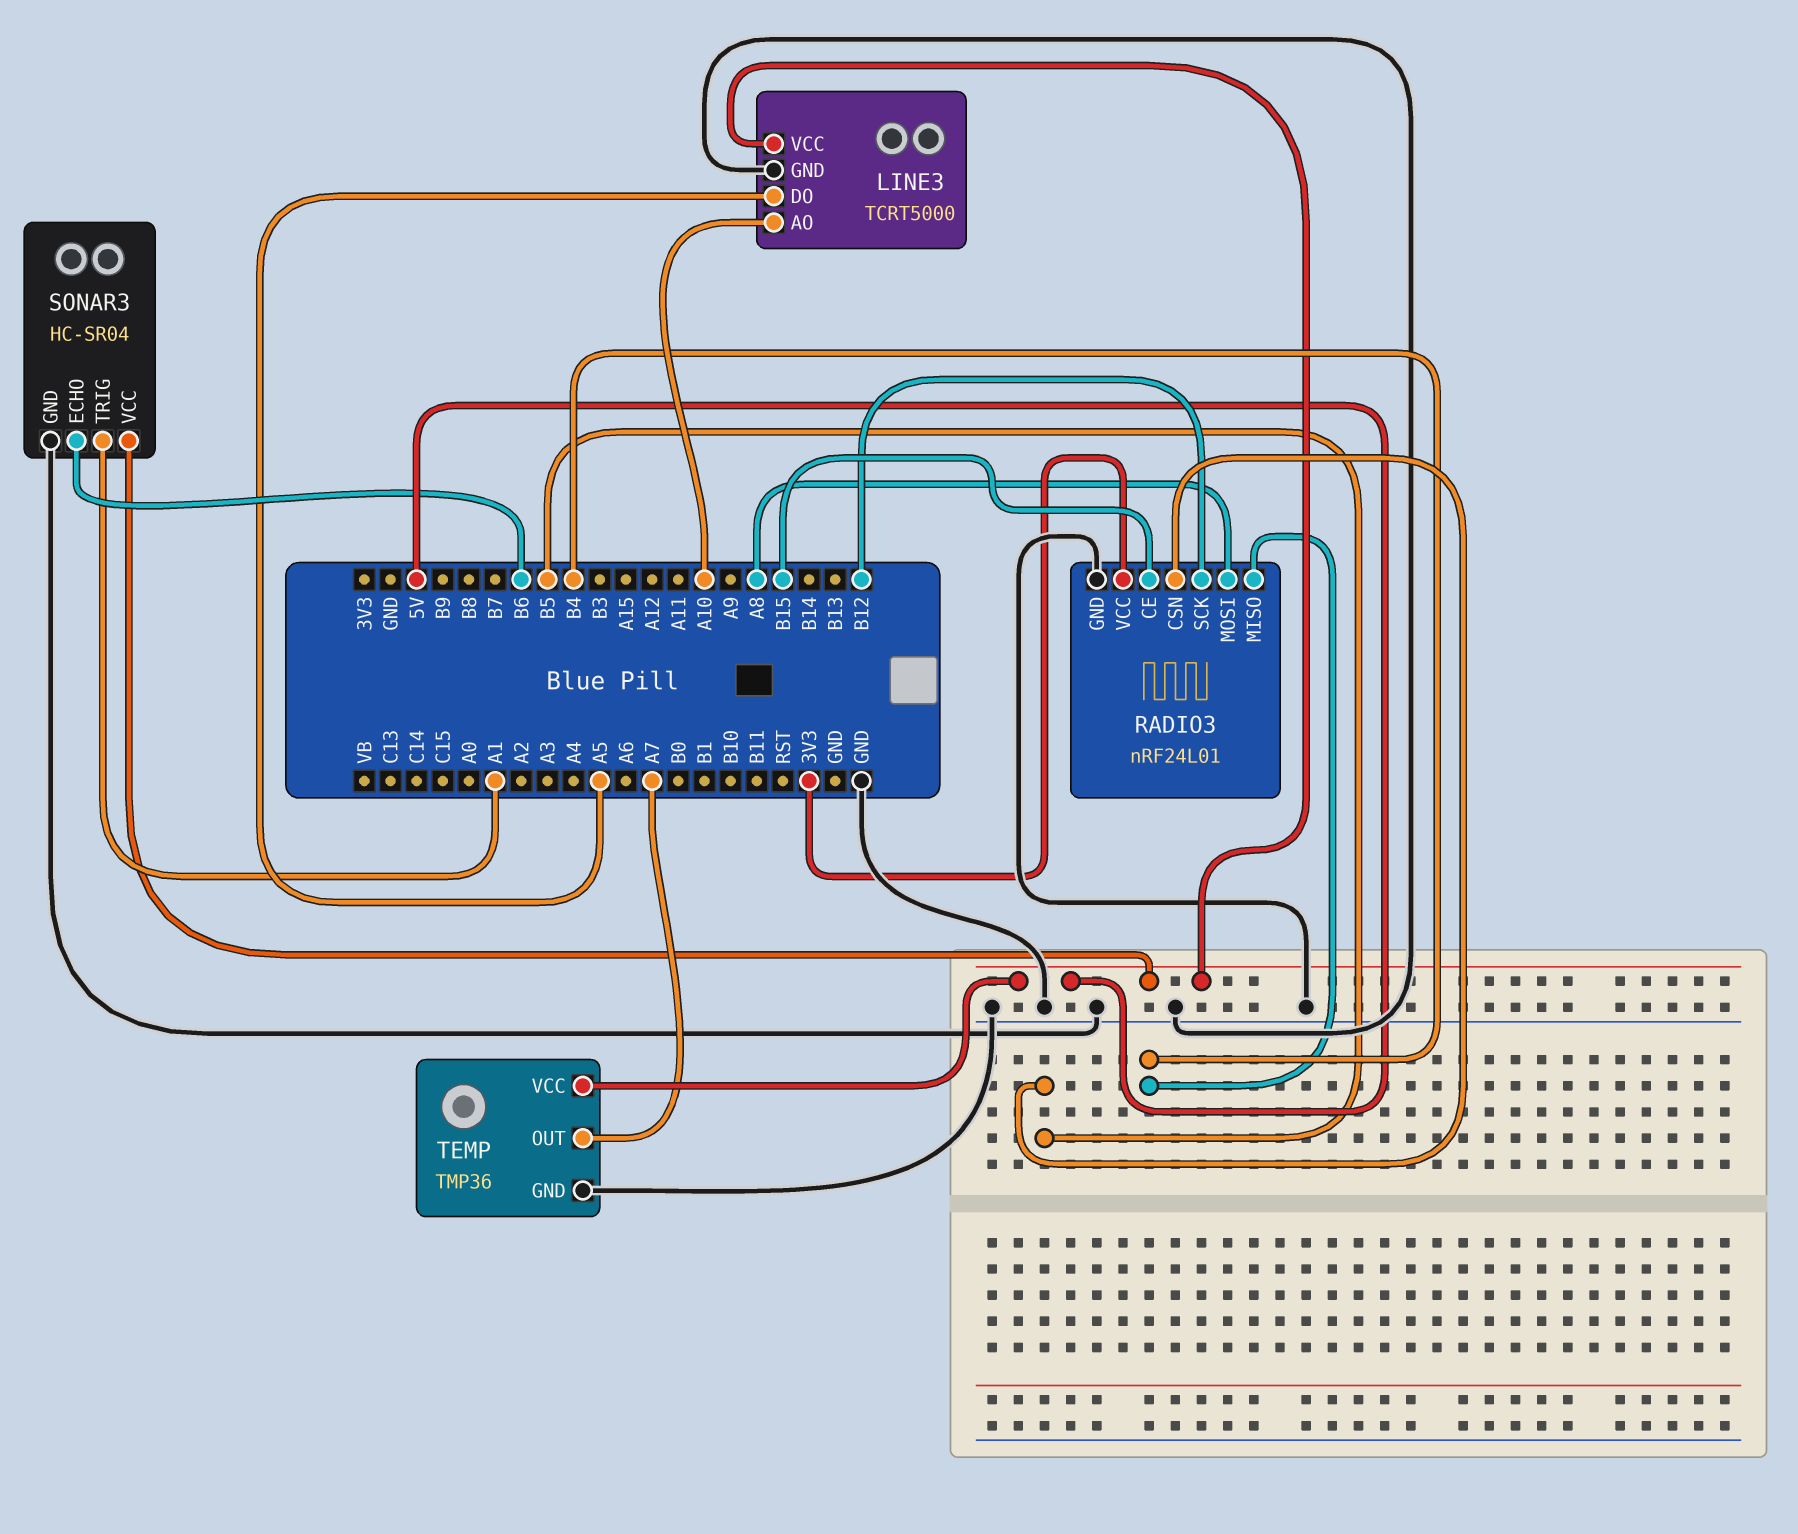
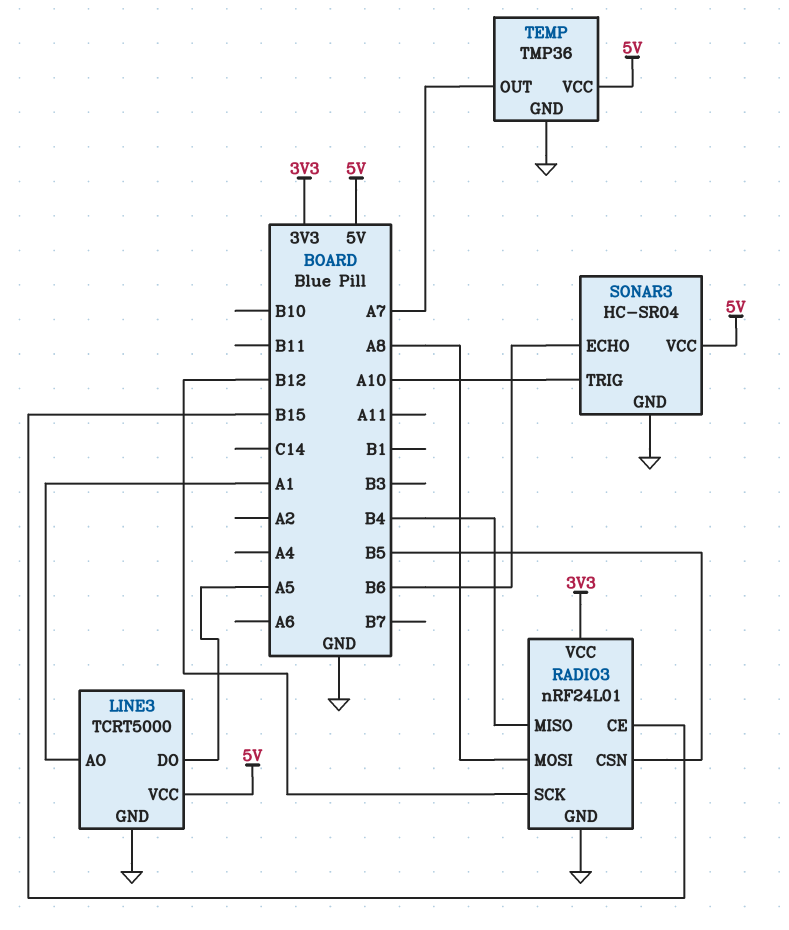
LINE3 pin AO: A10 -> A1
SONAR3 pin TRIG: A1 -> A10

